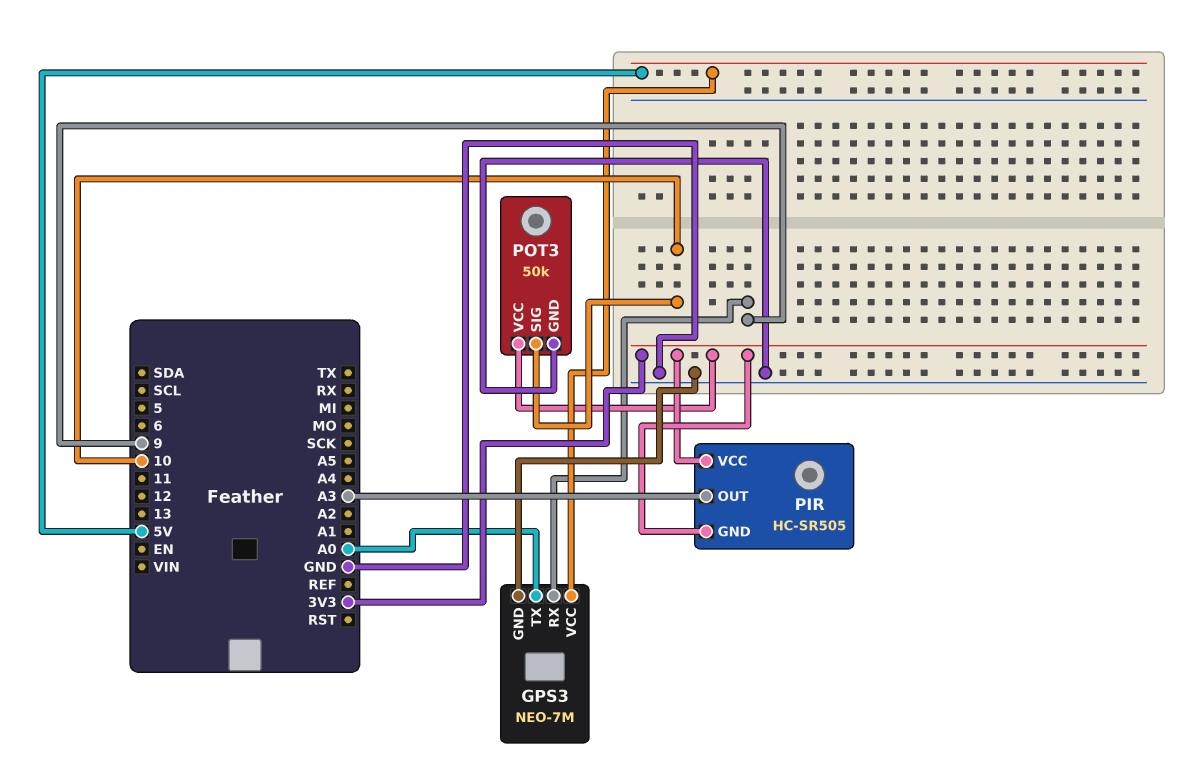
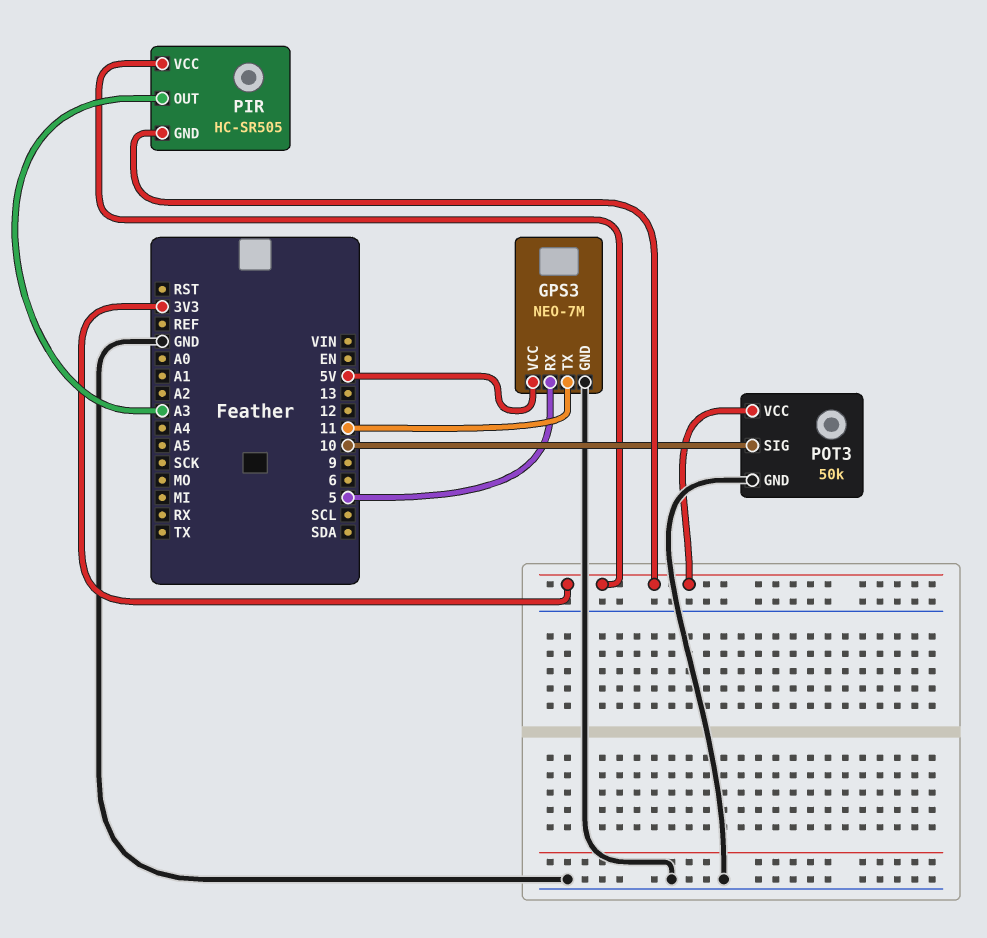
GPS3 pin RX: 9 -> 5
GPS3 pin TX: A0 -> 11

